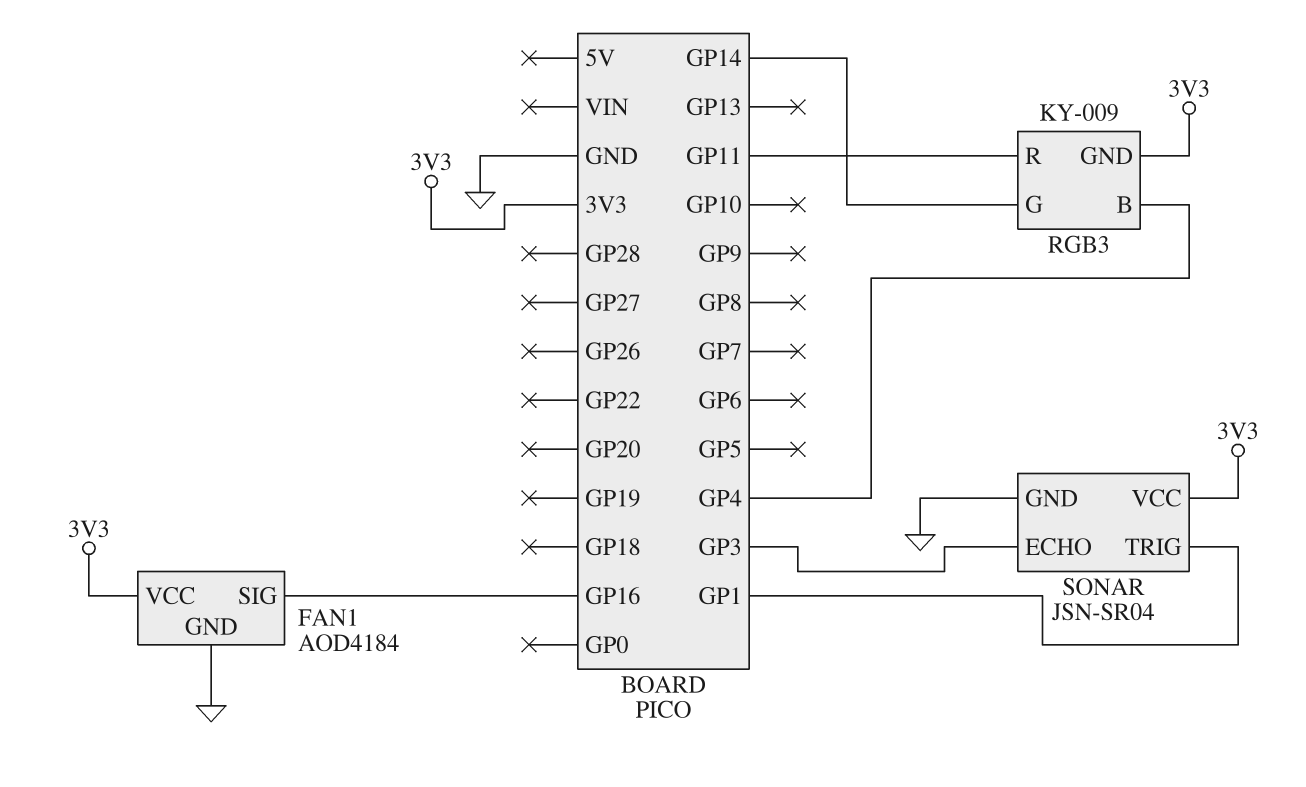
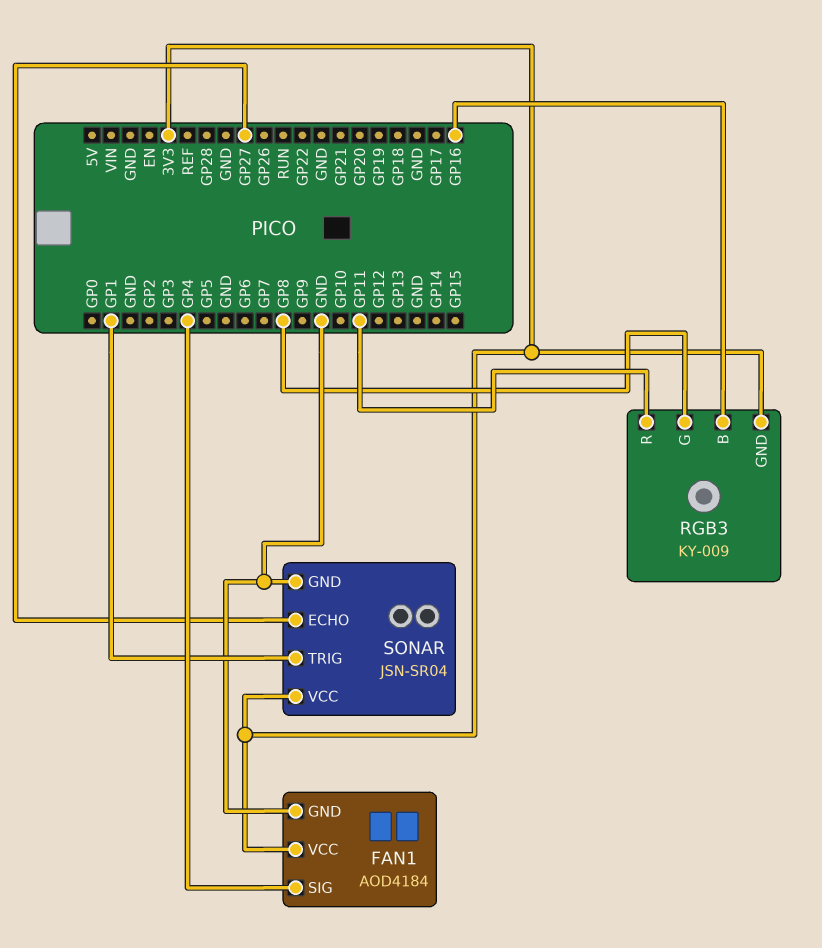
FAN1 pin SIG: GP16 -> GP4
RGB3 pin B: GP4 -> GP16
RGB3 pin G: GP14 -> GP8
SONAR pin ECHO: GP3 -> GP27

